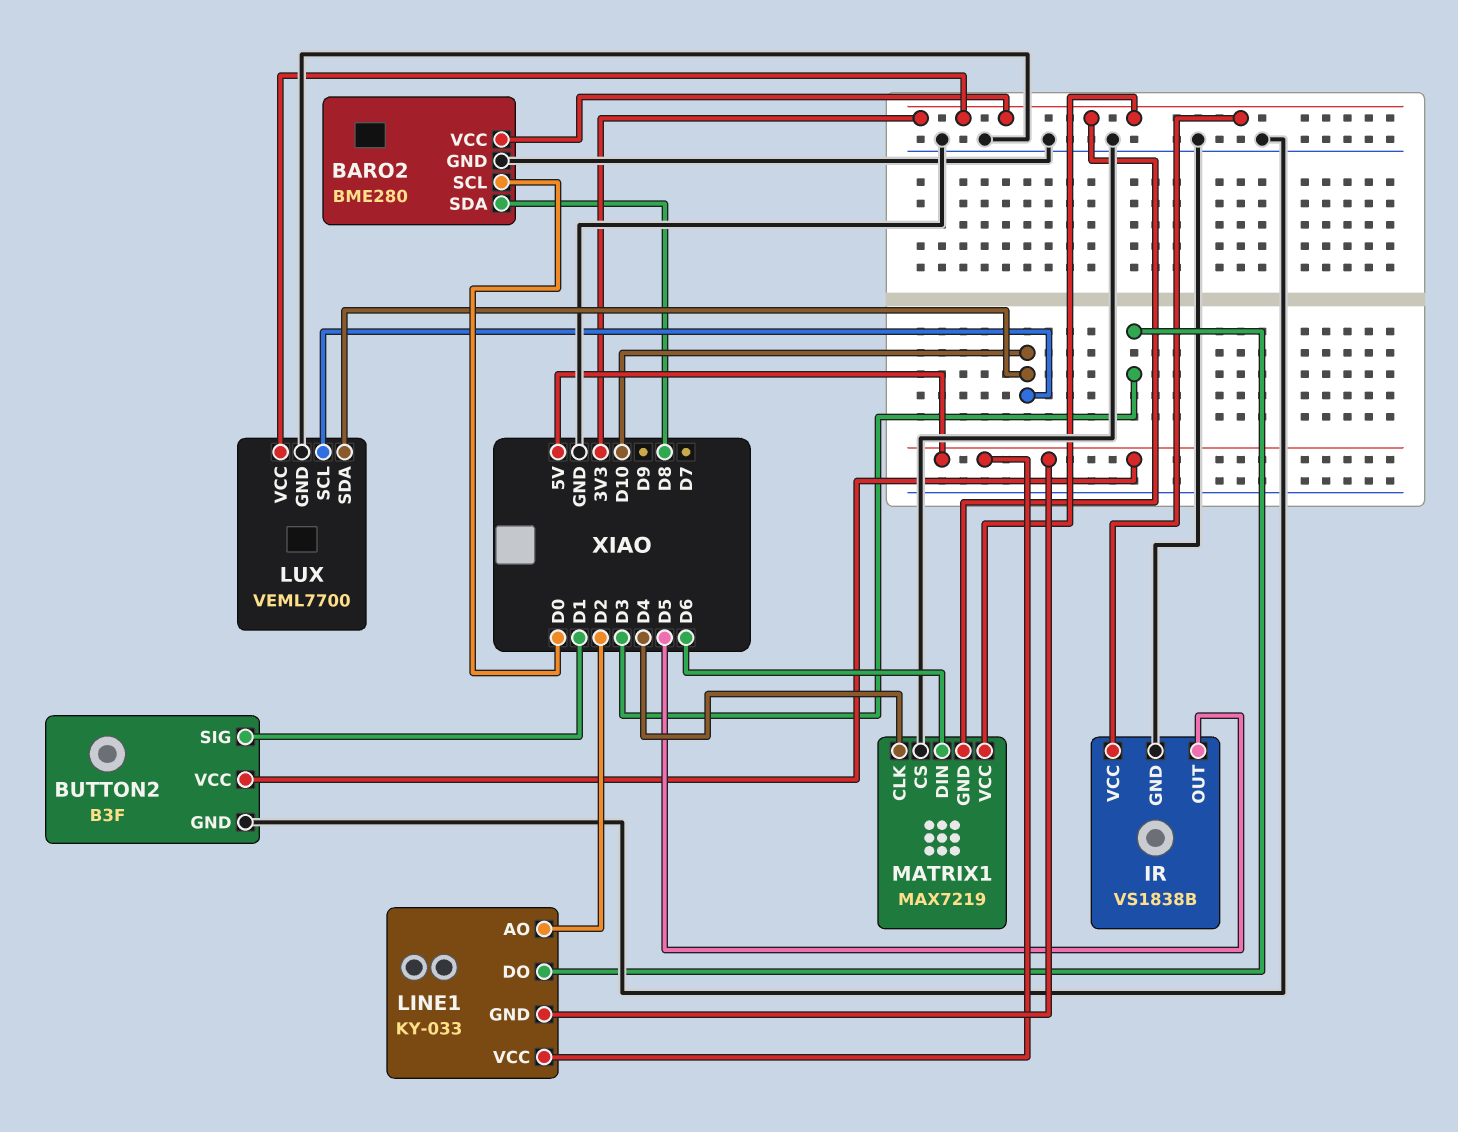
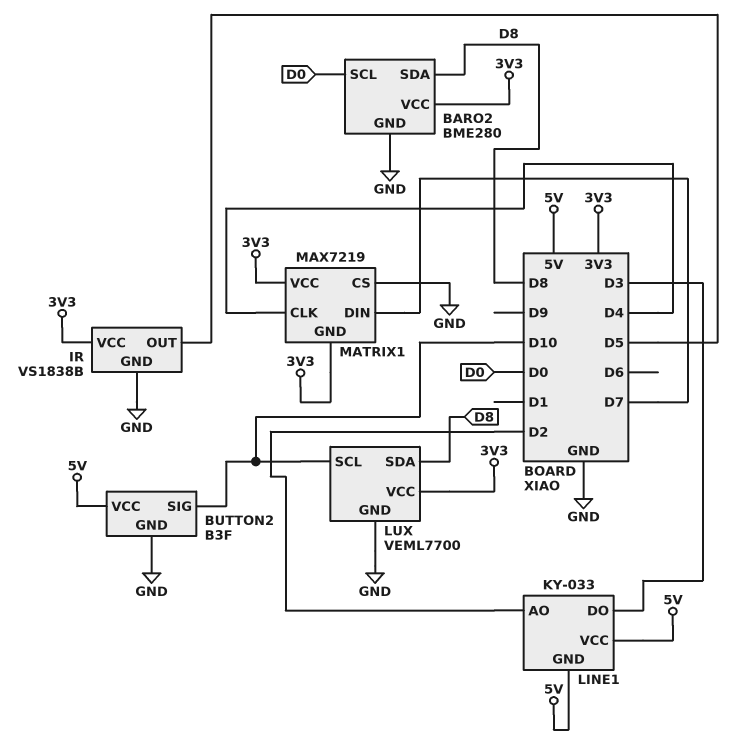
BUTTON2 pin SIG: D1 -> D10
LUX pin SDA: D10 -> D8
MATRIX1 pin DIN: D6 -> D7

